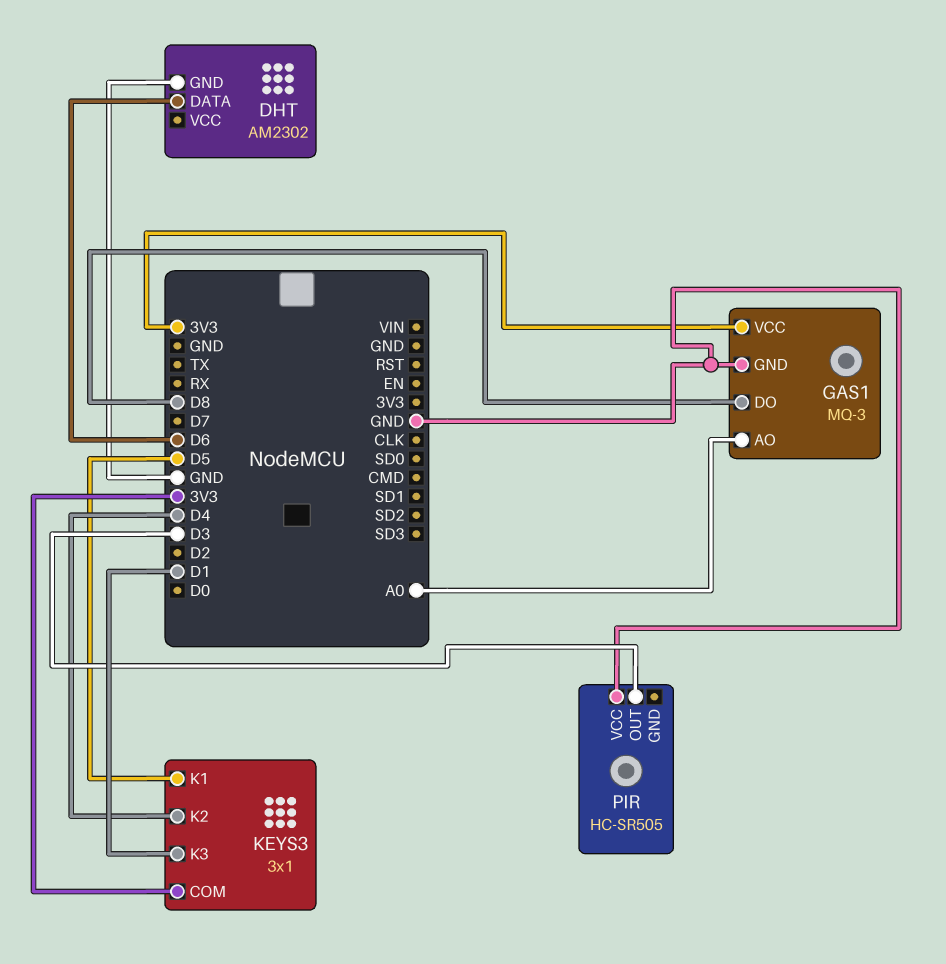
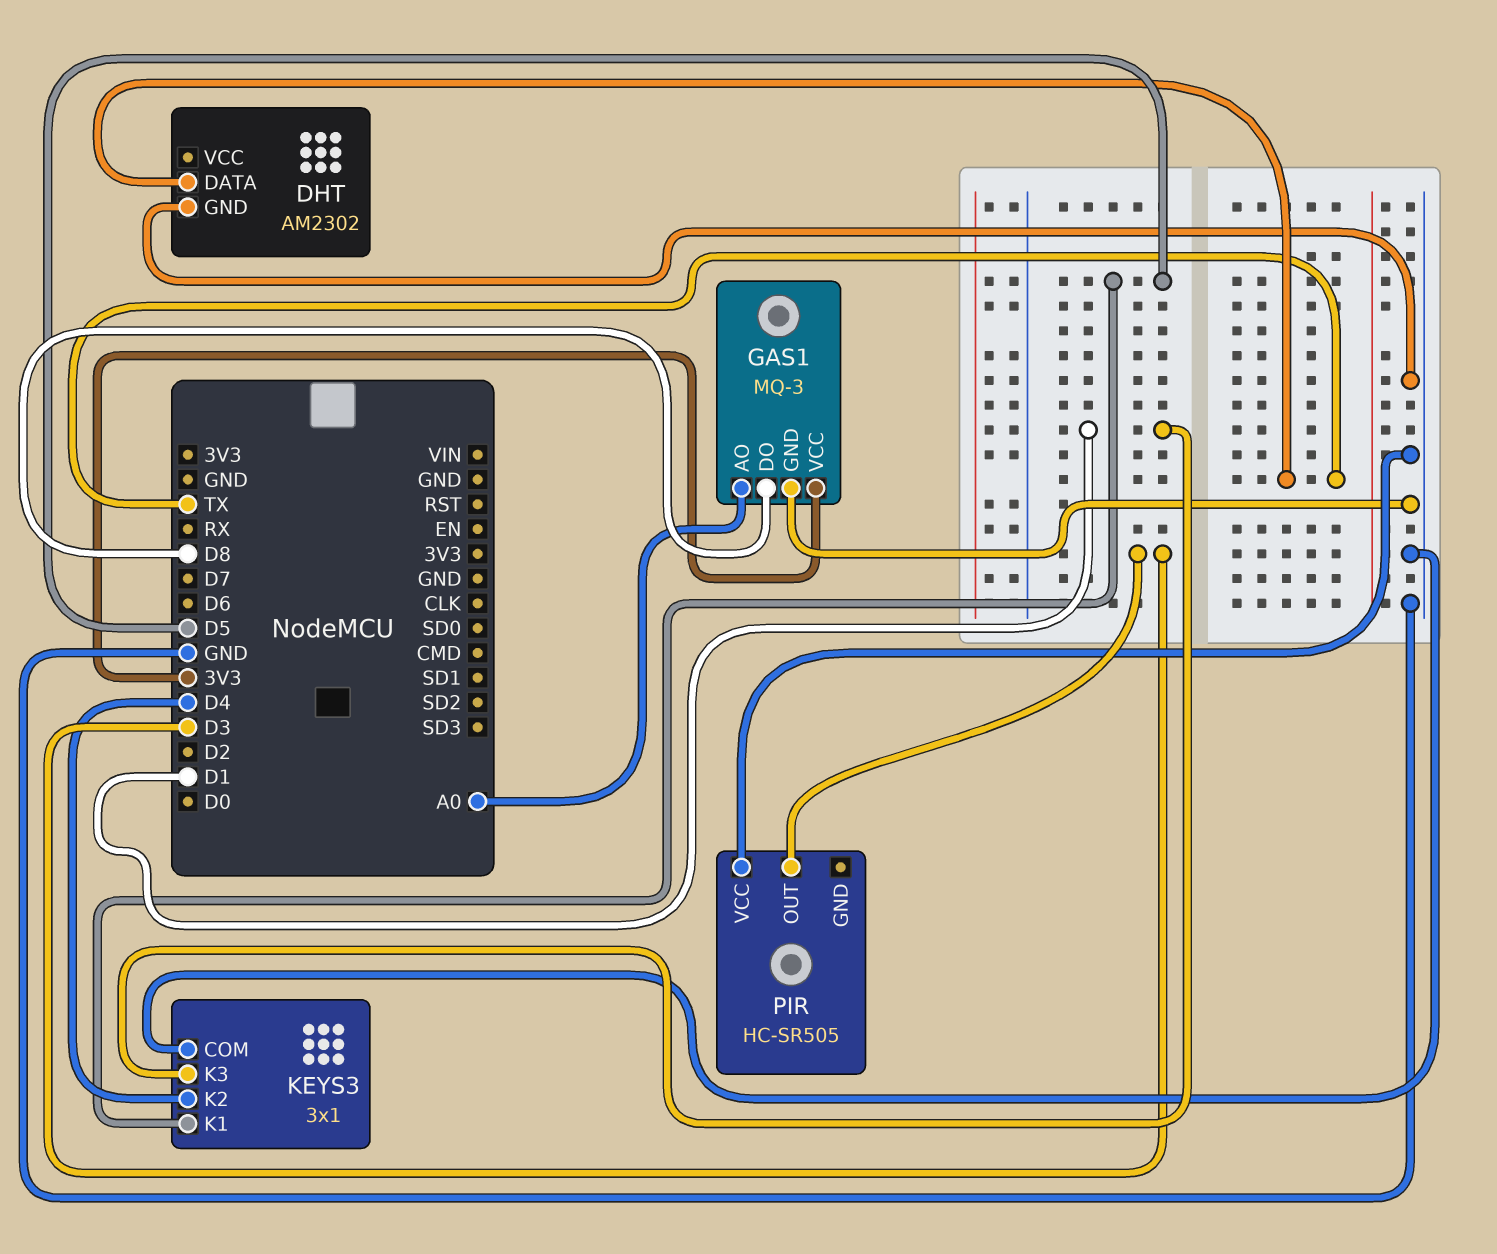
DHT pin DATA: D6 -> TX
KEYS3 pin COM: 3V3 -> GND

